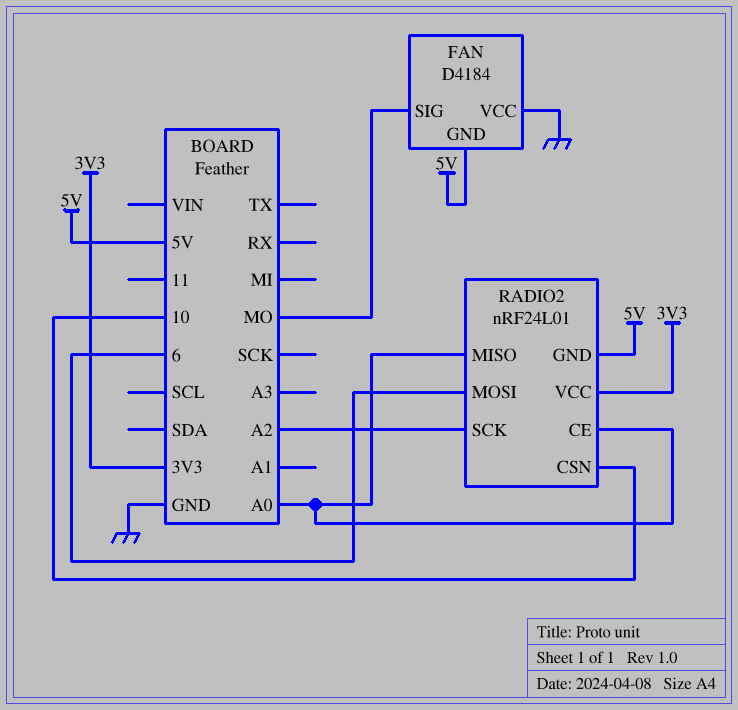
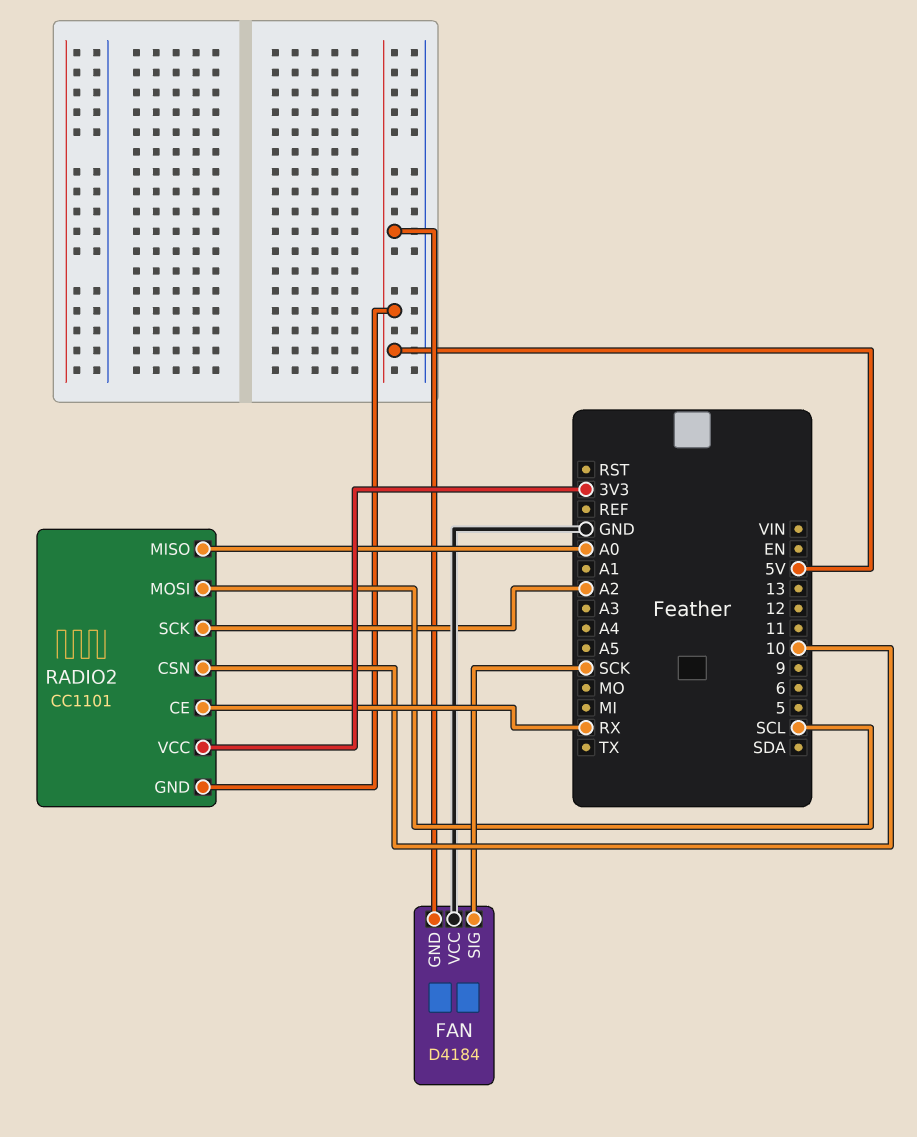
FAN pin SIG: MO -> SCK
RADIO2: nRF24L01 -> CC1101
RADIO2 pin CE: A0 -> RX
RADIO2 pin MOSI: 6 -> SCL

